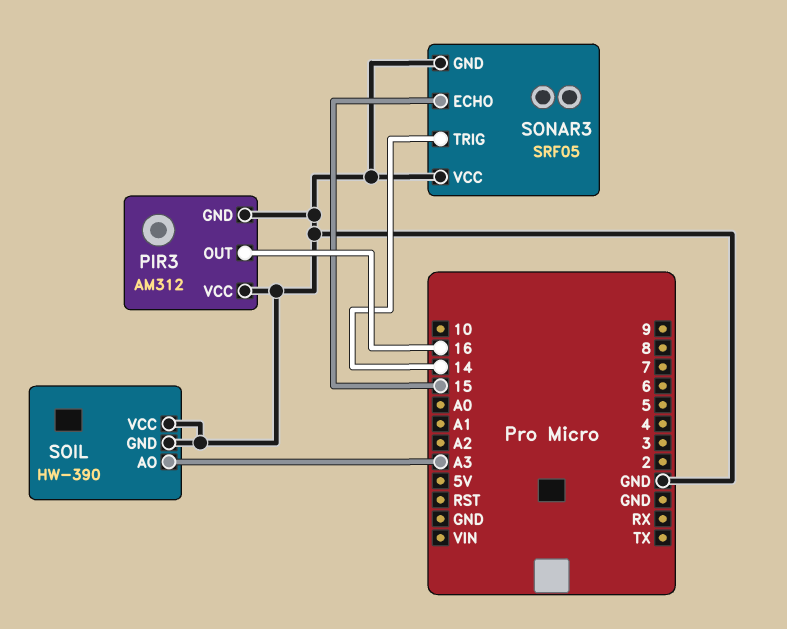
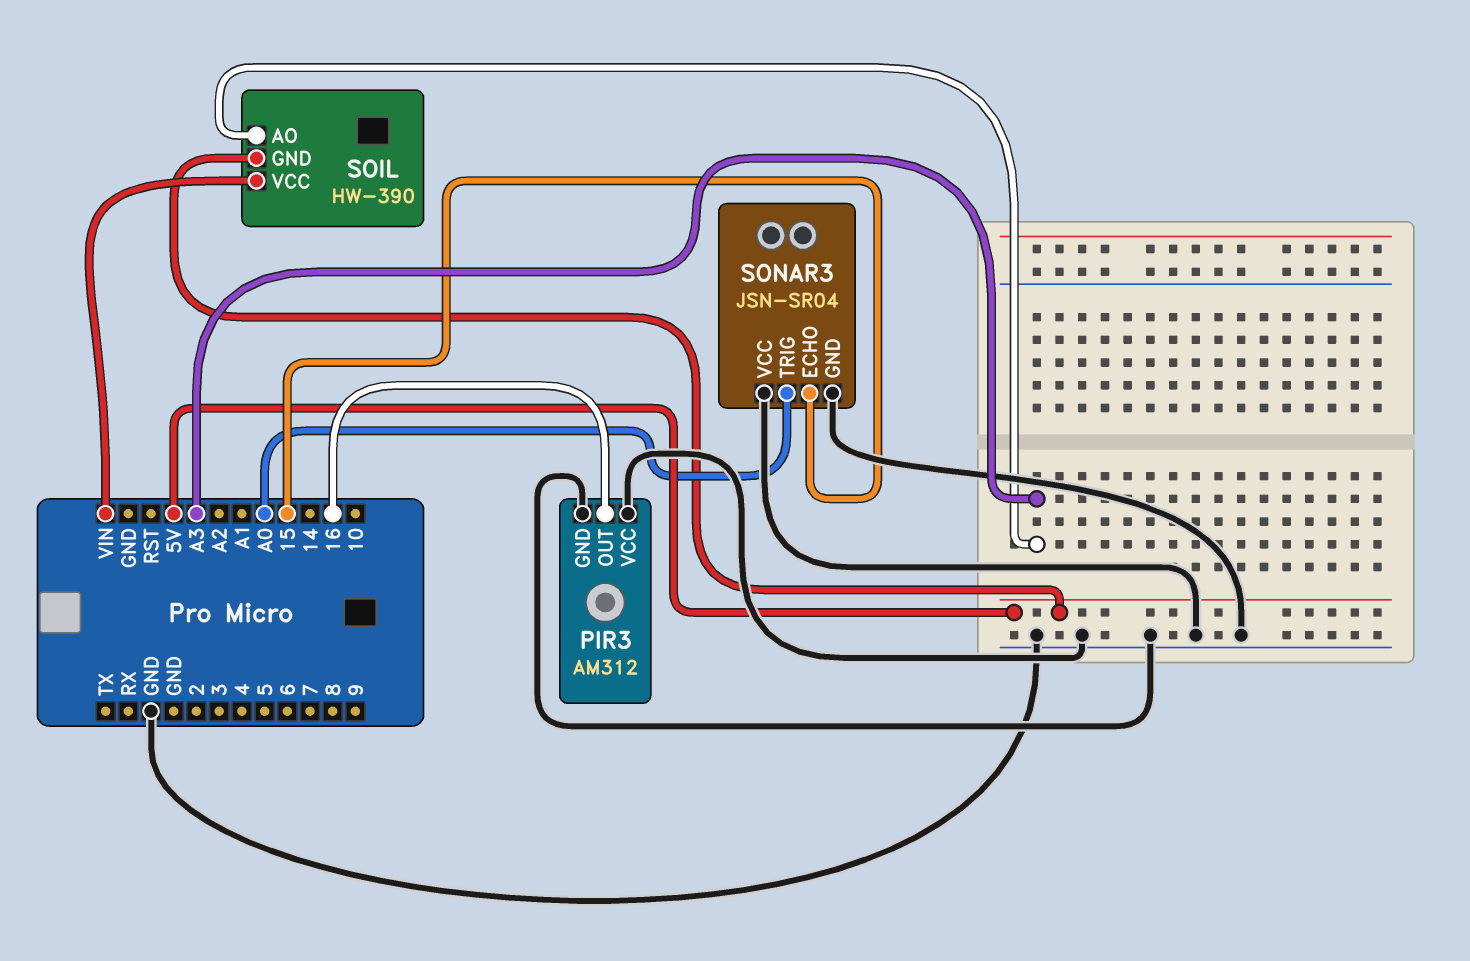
SOIL pin GND: GND -> 5V
SOIL pin VCC: GND -> VIN
SONAR3: SRF05 -> JSN-SR04
SONAR3 pin TRIG: 14 -> A0

